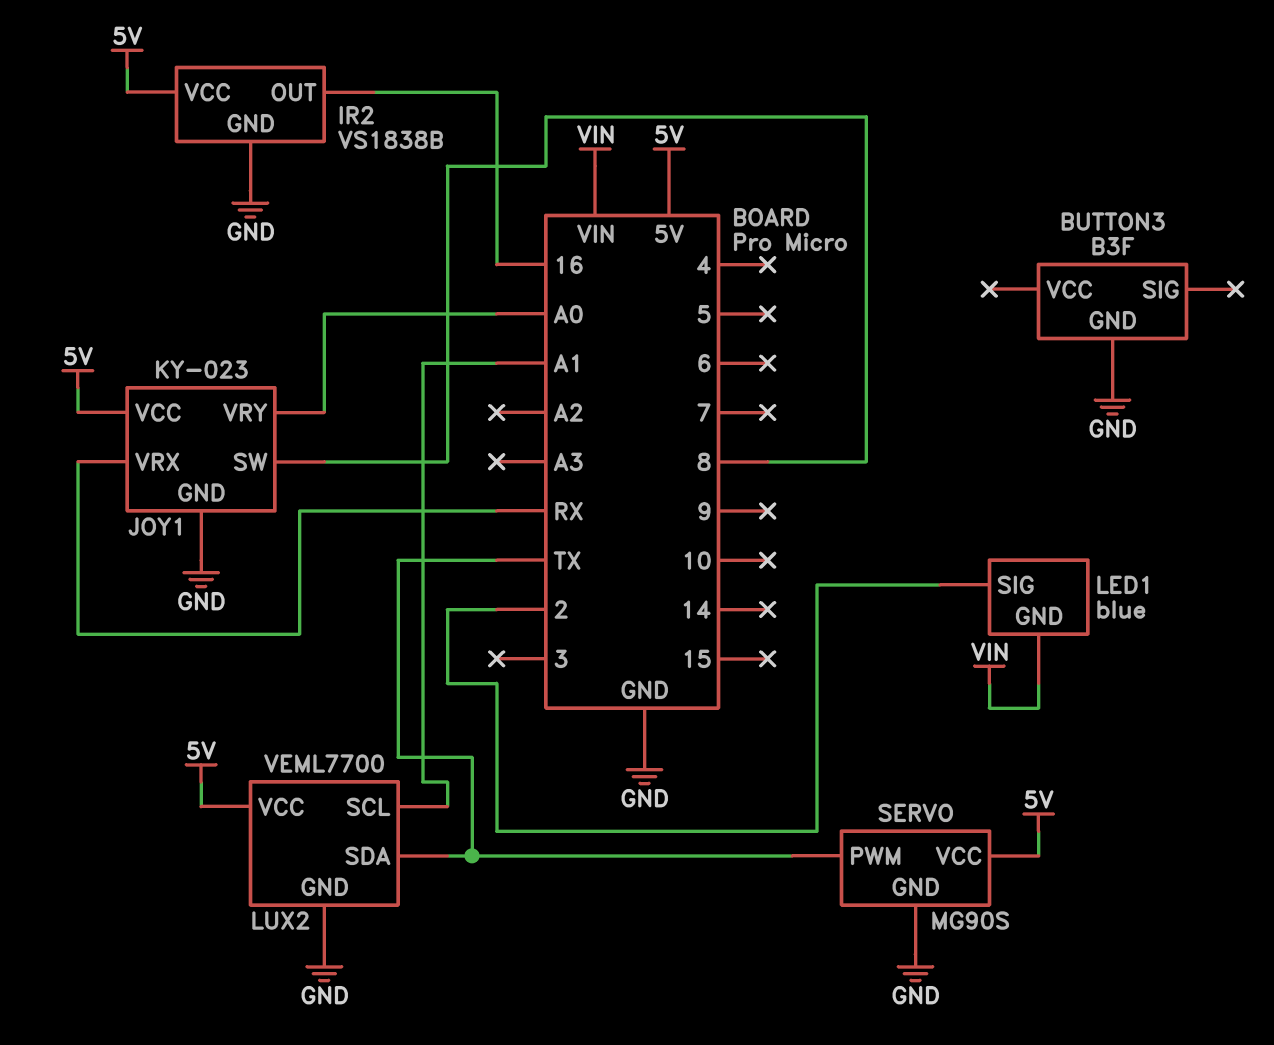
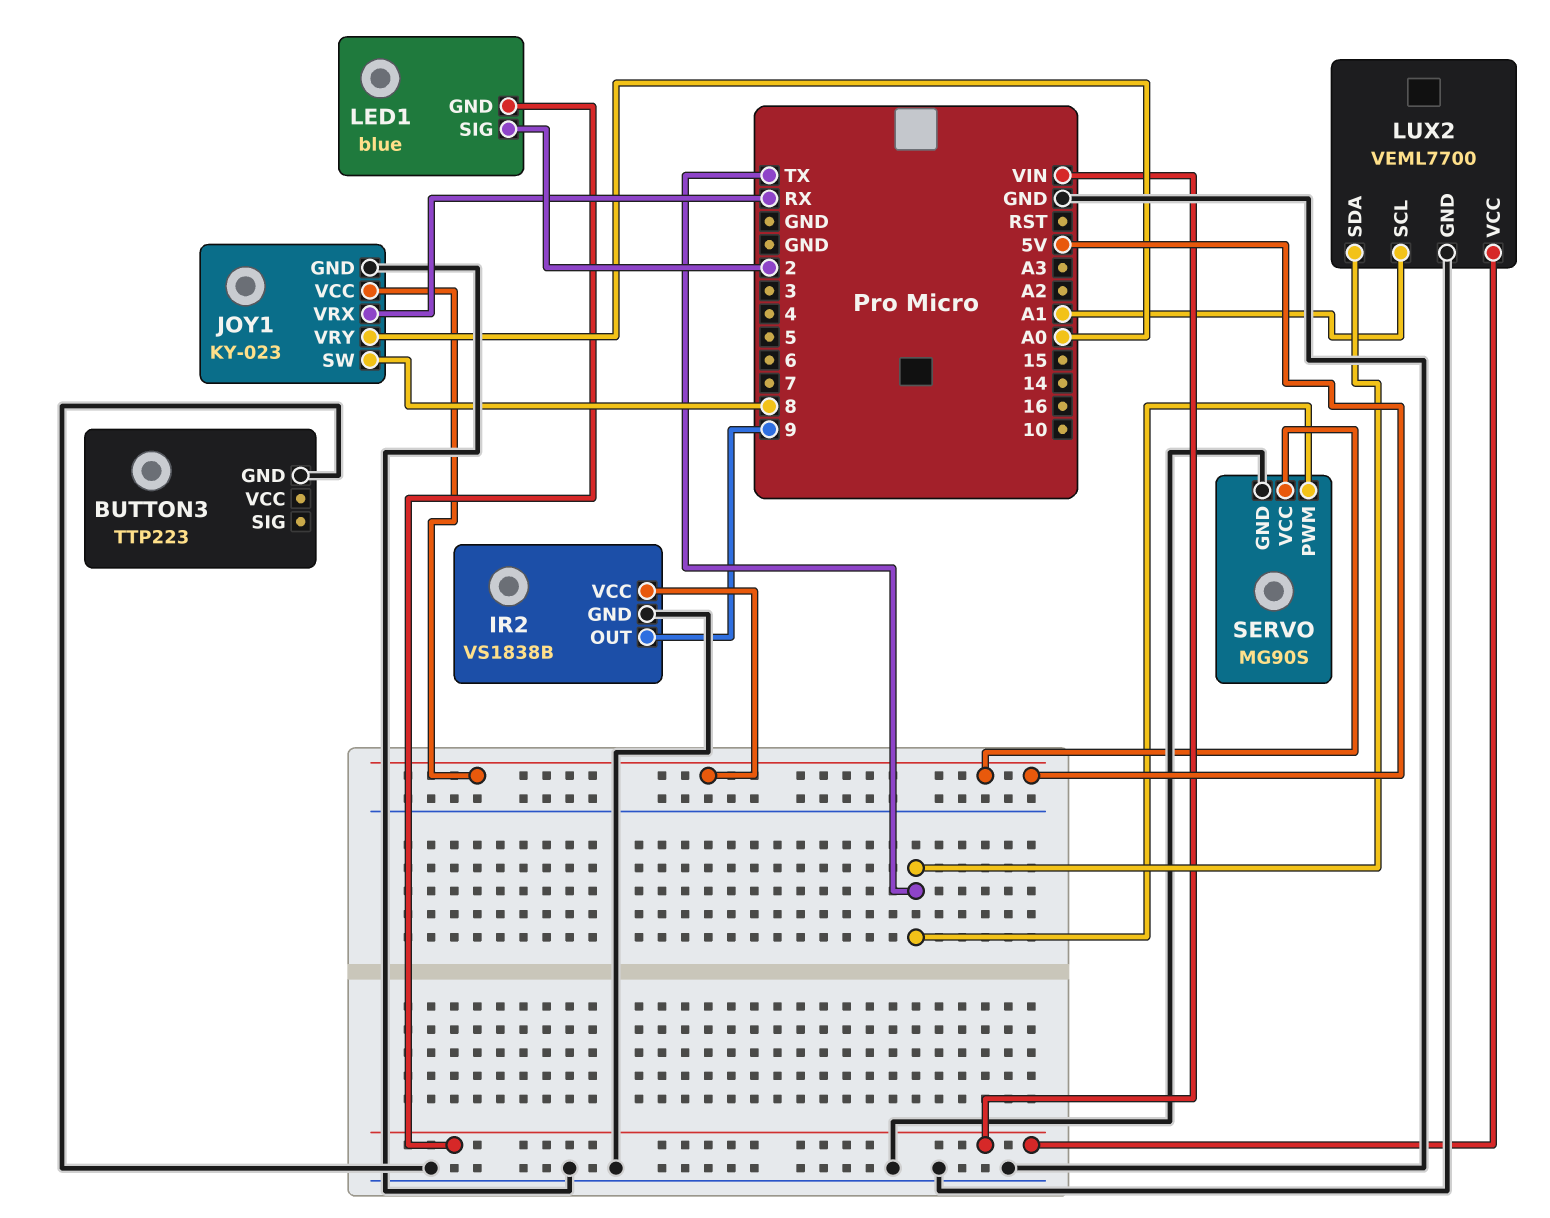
BUTTON3: B3F -> TTP223
IR2 pin OUT: 16 -> 9
LUX2 pin VCC: 5V -> VIN

